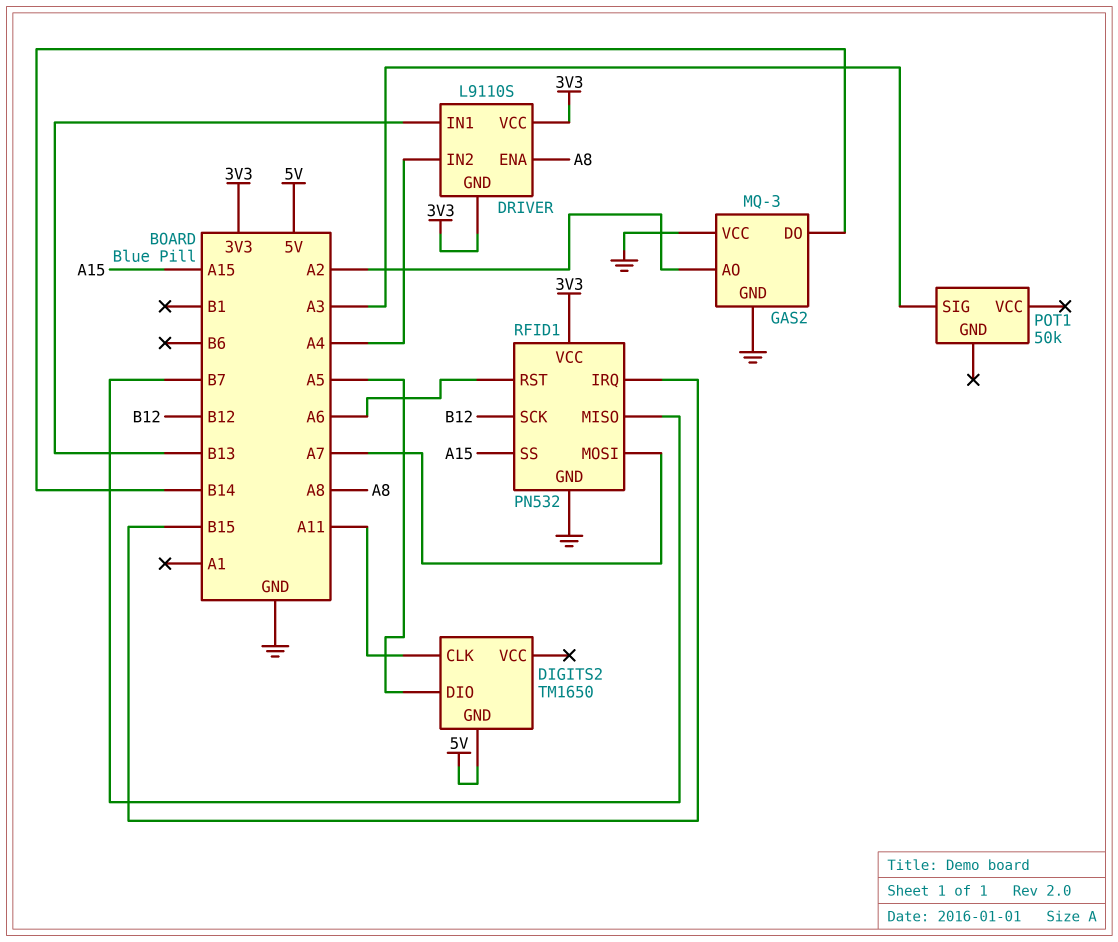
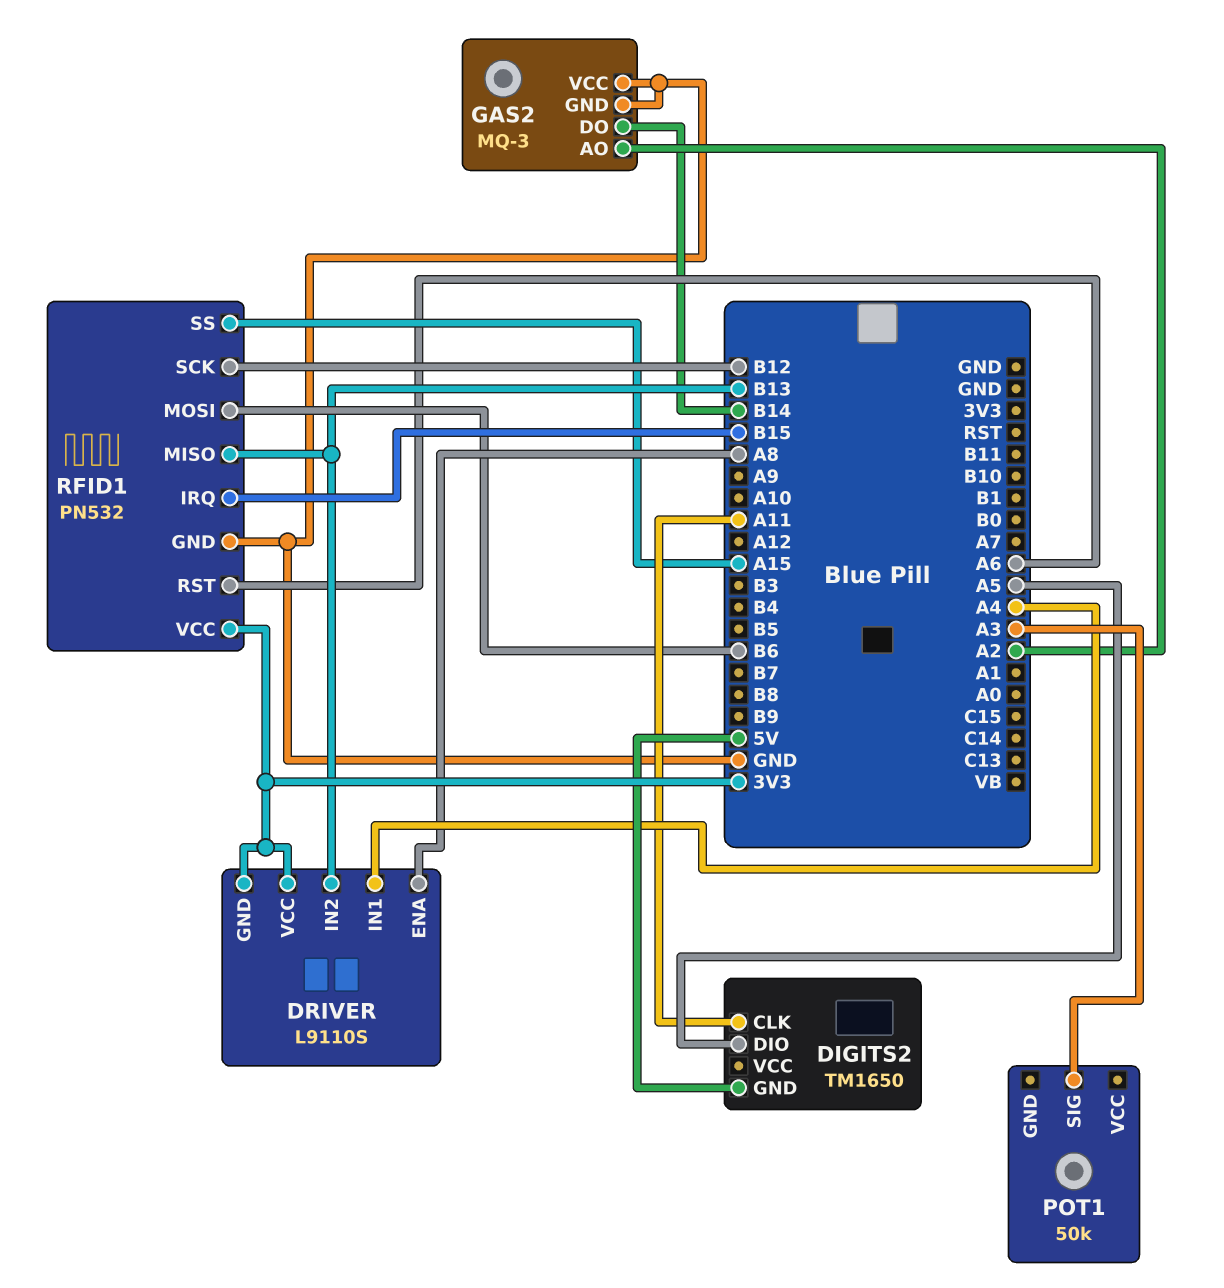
DRIVER pin IN1: B13 -> A4
DRIVER pin IN2: A4 -> B13
RFID1 pin MISO: B7 -> B13
RFID1 pin MOSI: A7 -> B6

